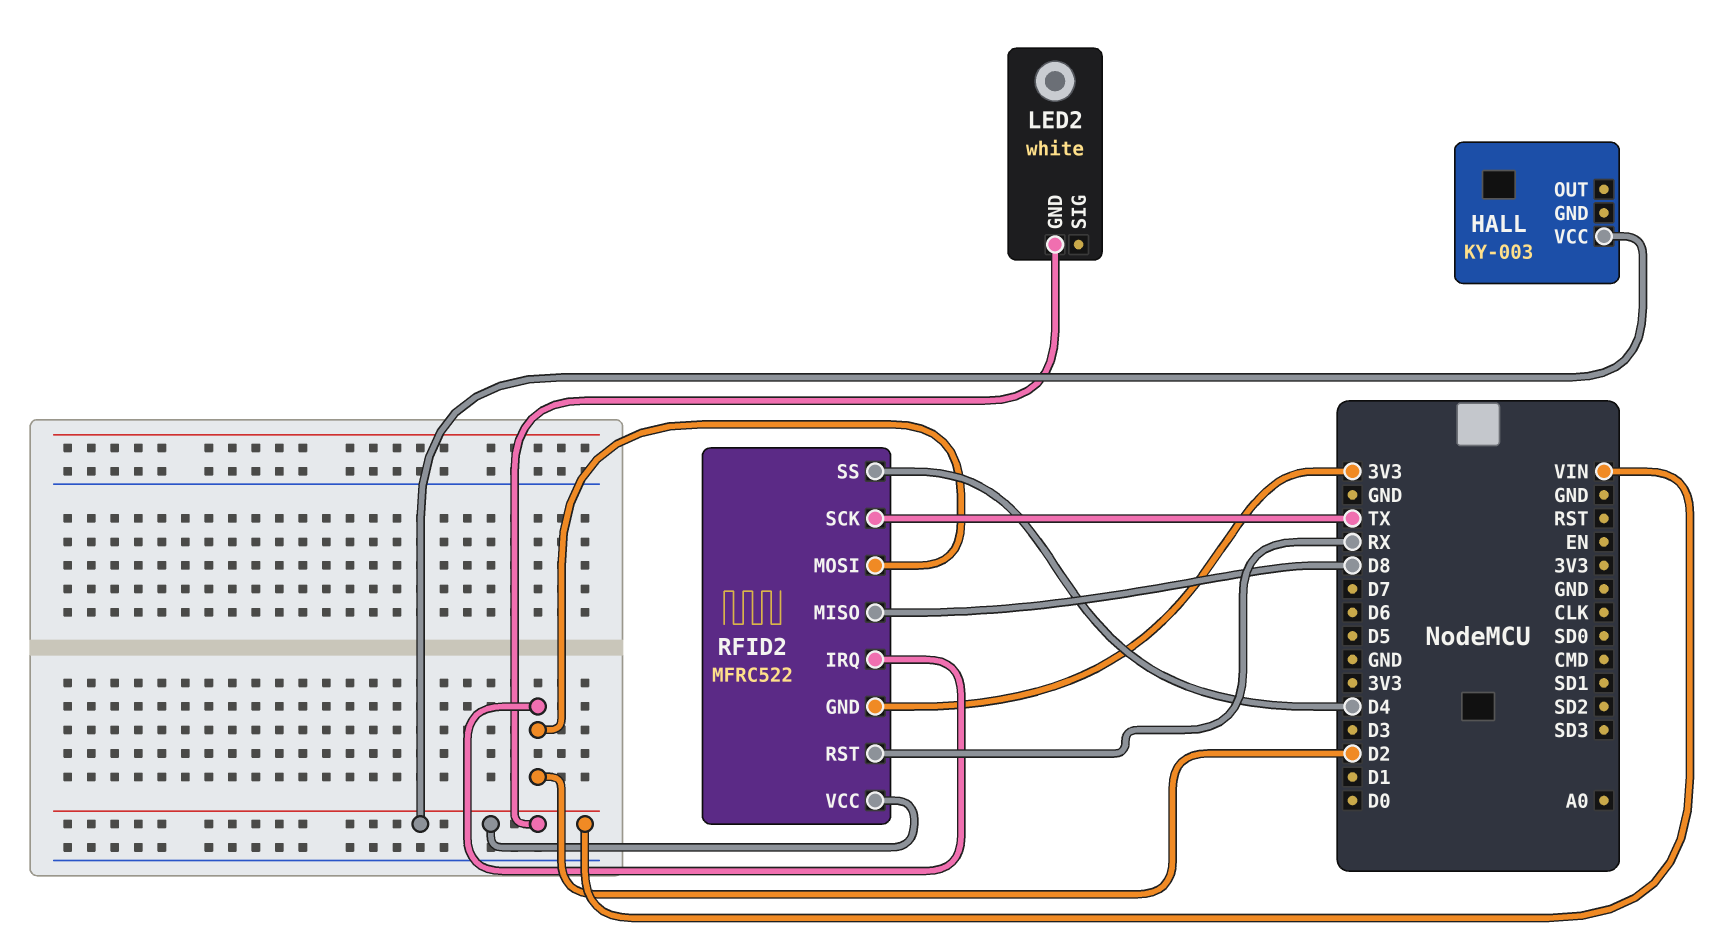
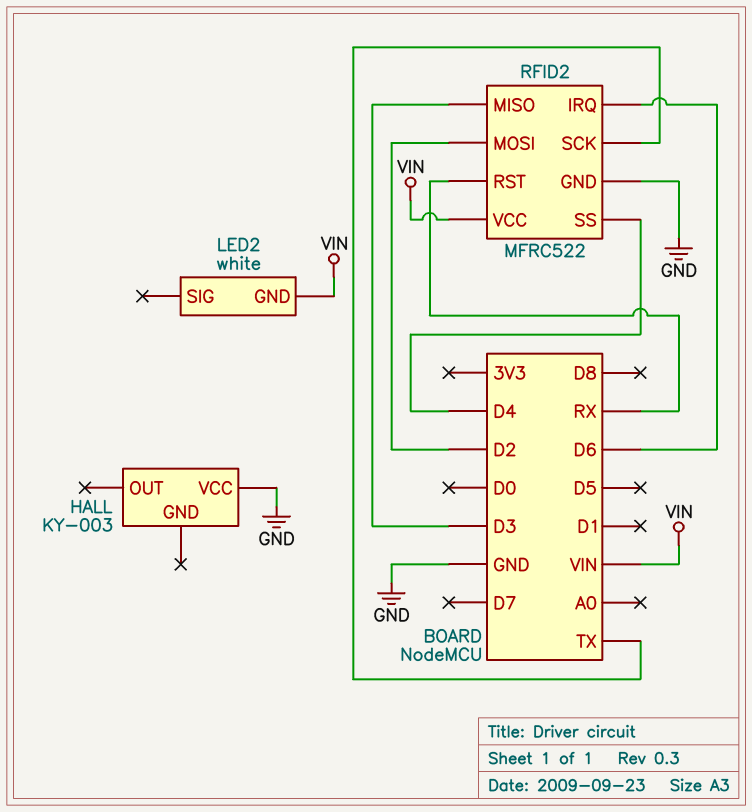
HALL pin VCC: VIN -> GND
RFID2 pin GND: 3V3 -> GND
RFID2 pin IRQ: D2 -> D6
RFID2 pin MISO: D8 -> D3

